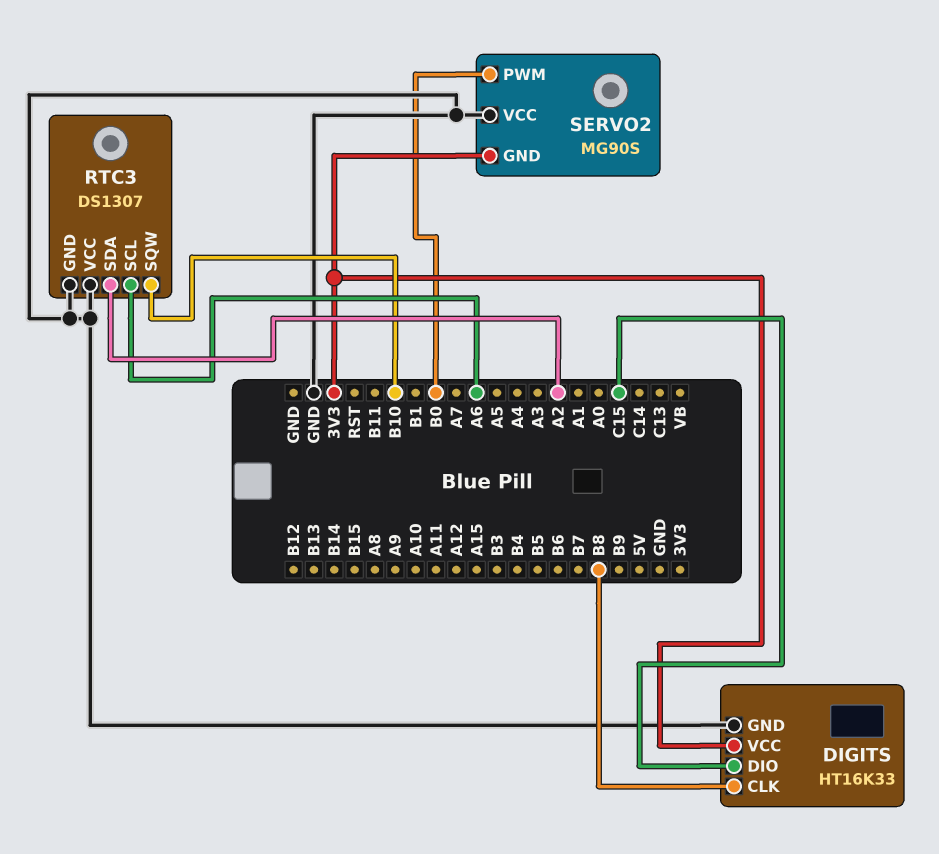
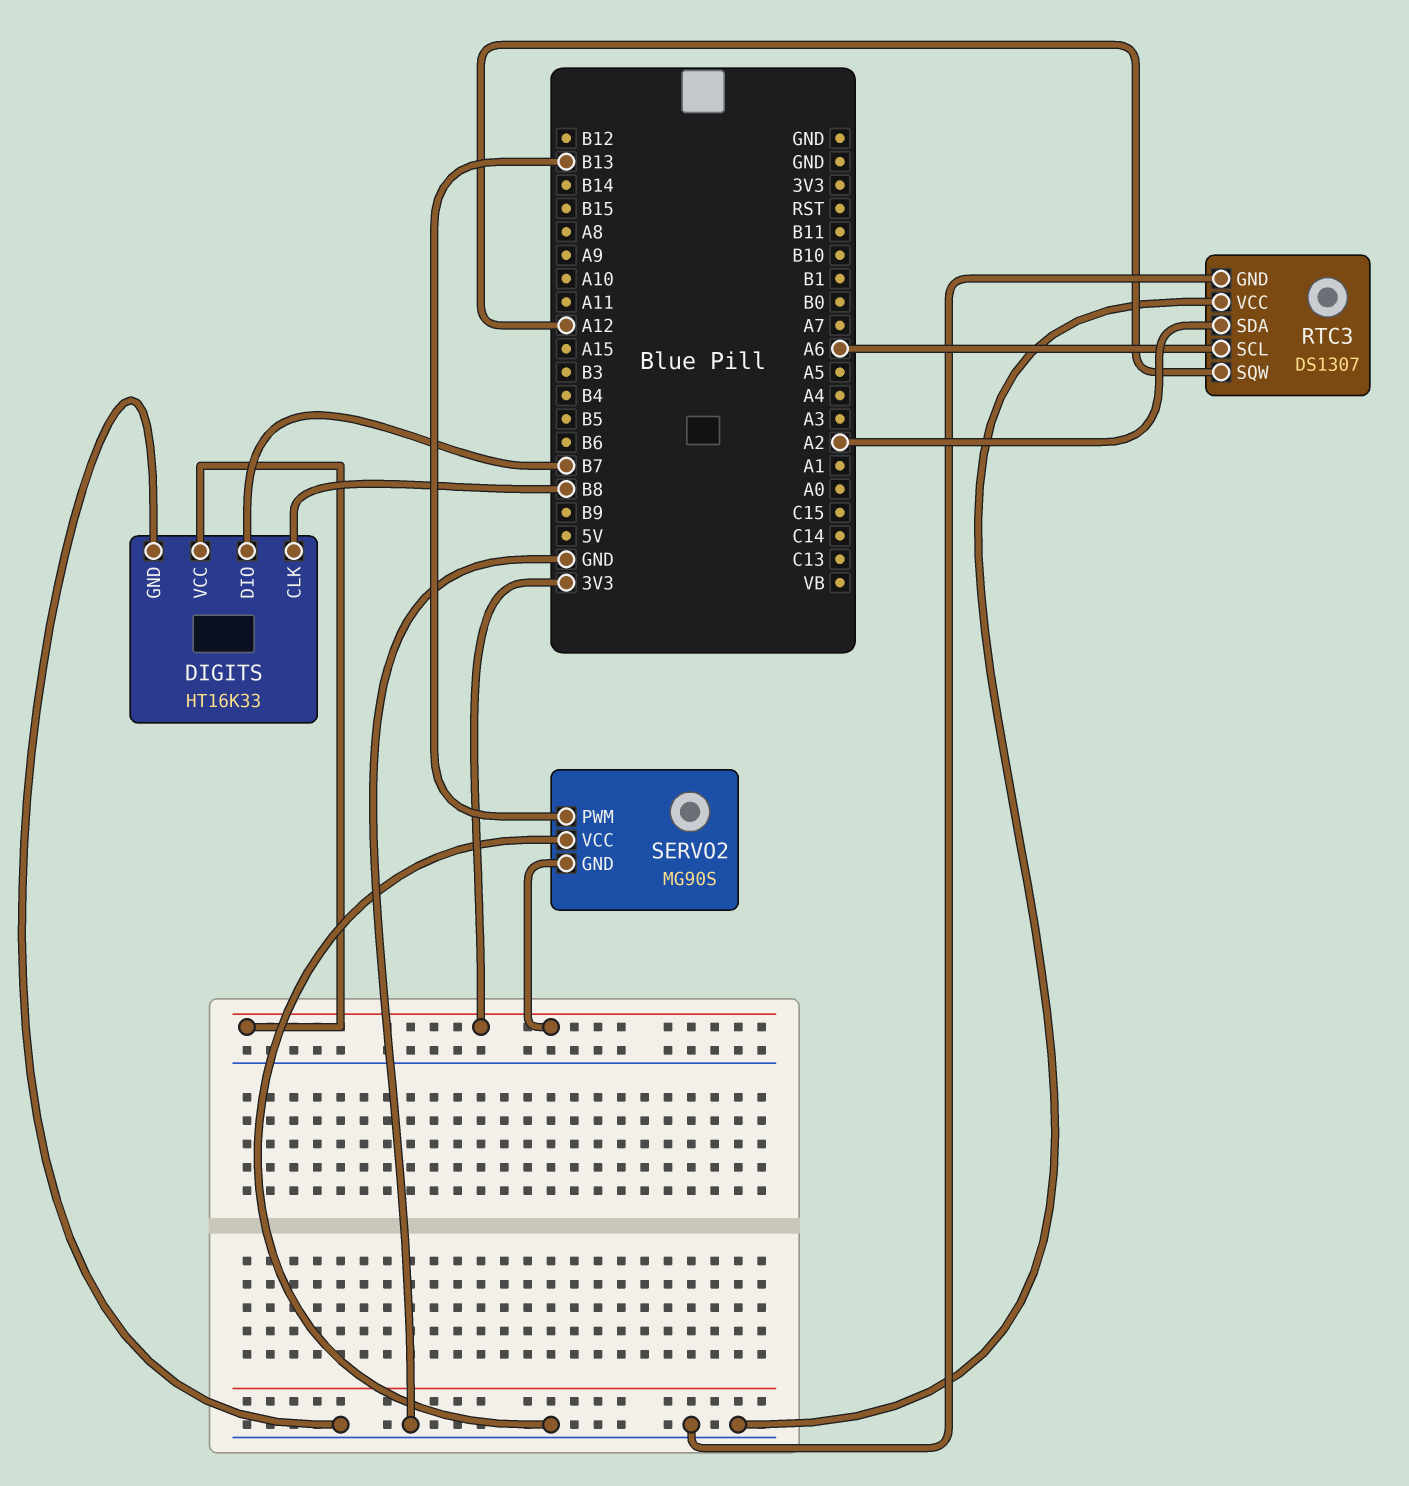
DIGITS pin DIO: C15 -> B7
RTC3 pin SQW: B10 -> A12
SERVO2 pin PWM: B0 -> B13

